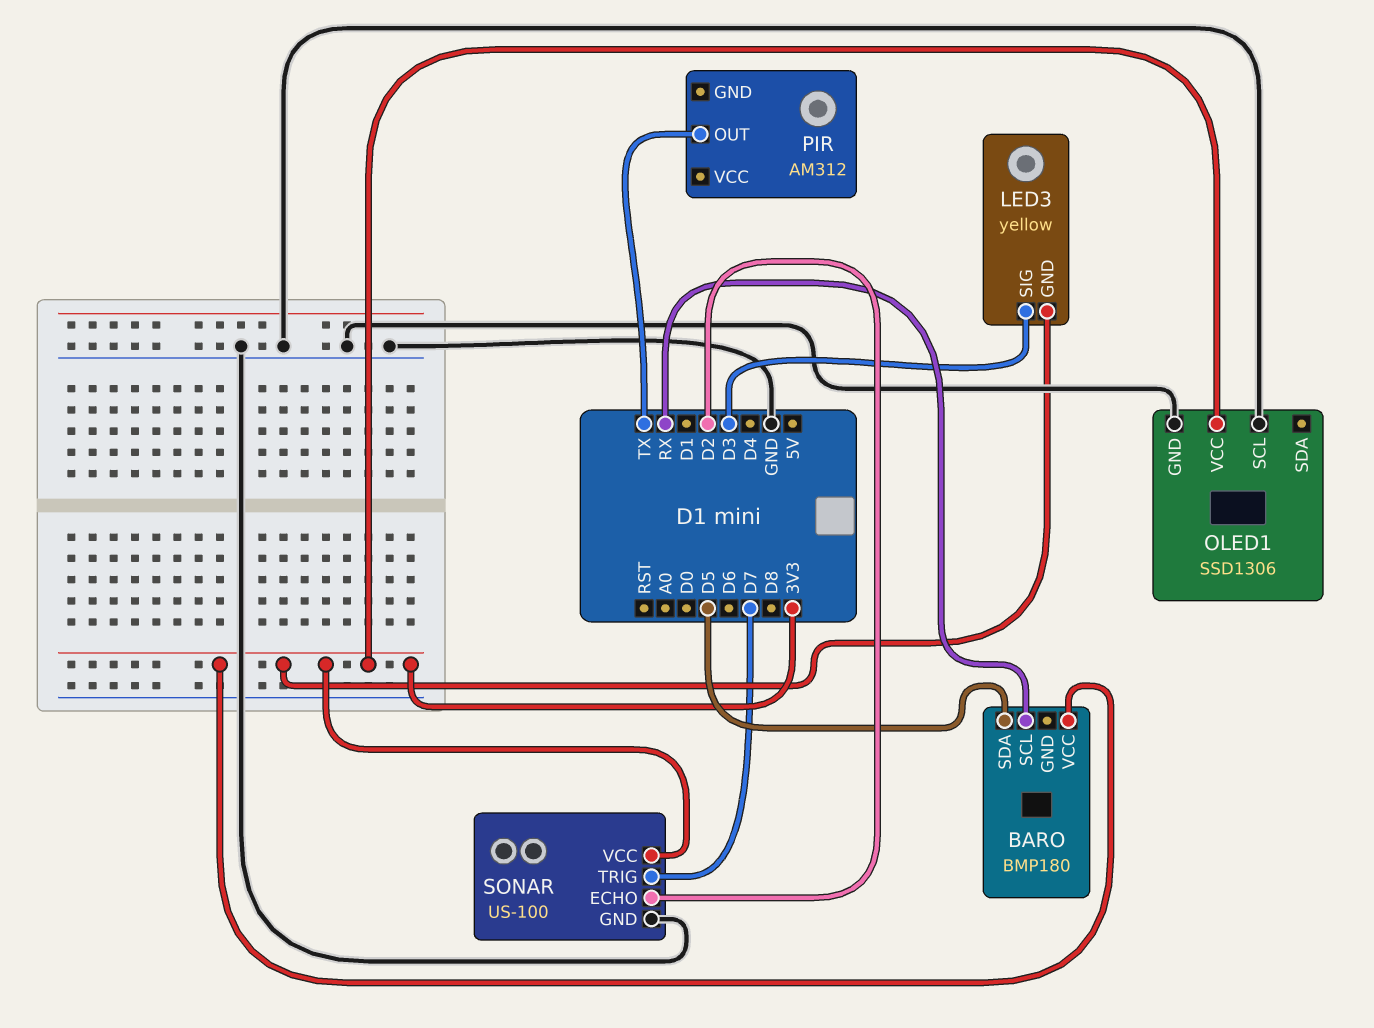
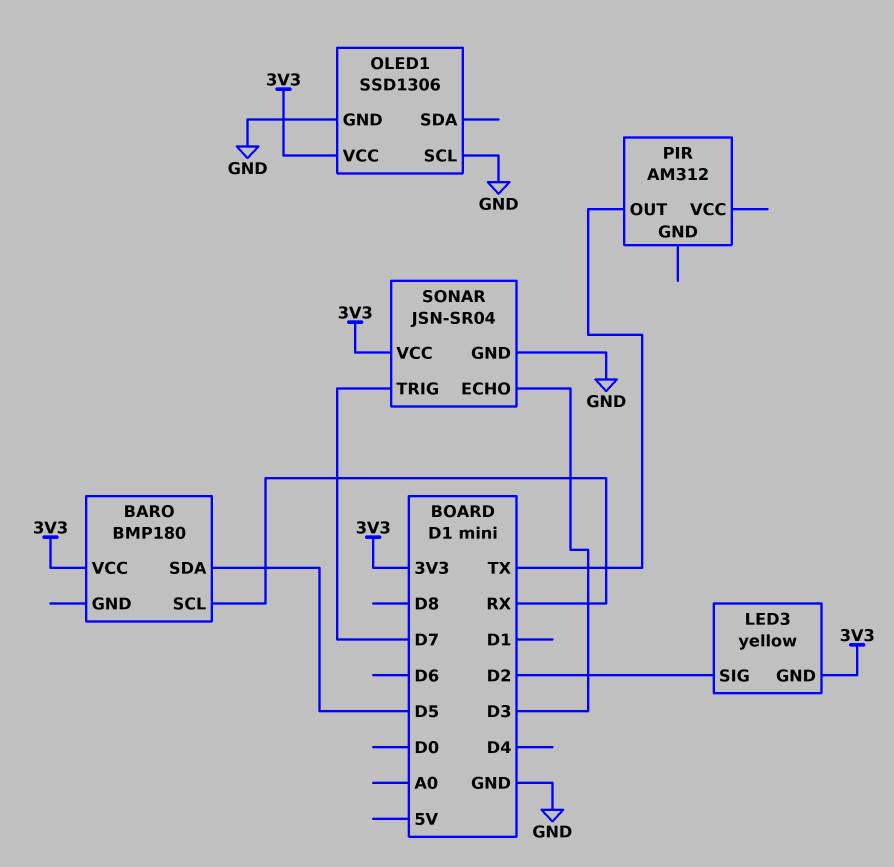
LED3 pin SIG: D3 -> D2
SONAR: US-100 -> JSN-SR04
SONAR pin ECHO: D2 -> D3

